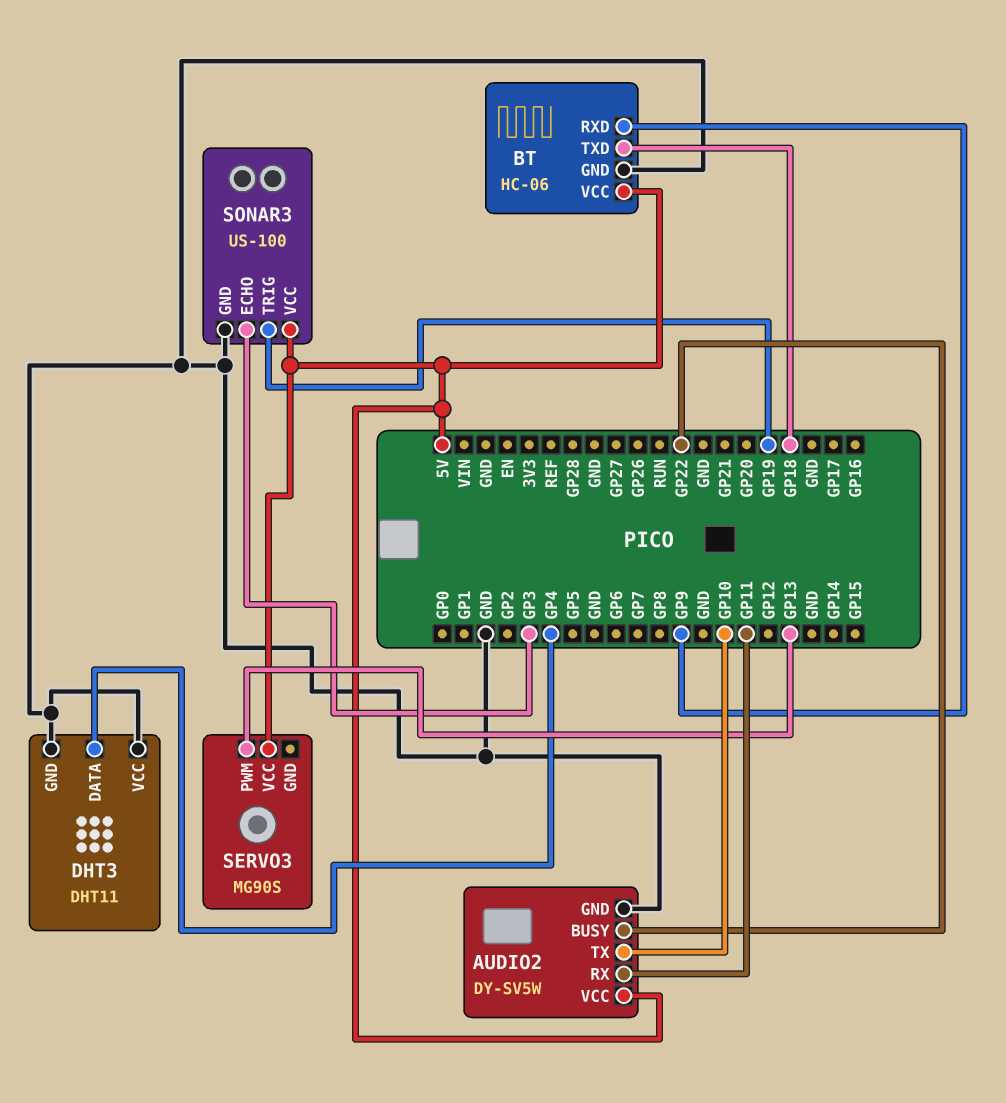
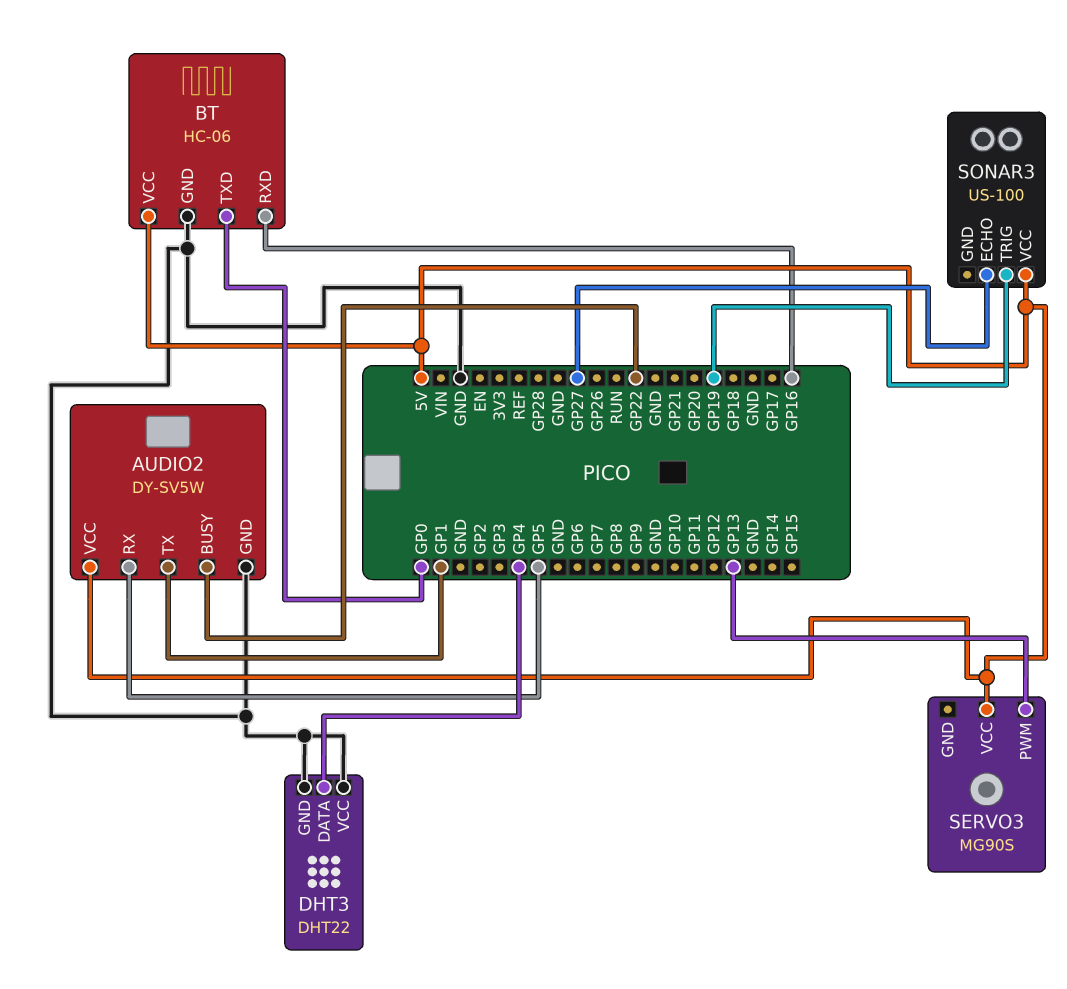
AUDIO2 pin RX: GP11 -> GP5
AUDIO2 pin TX: GP10 -> GP1
BT pin RXD: GP9 -> GP16
BT pin TXD: GP18 -> GP0
DHT3: DHT11 -> DHT22
SONAR3 pin ECHO: GP3 -> GP27
SONAR3 pin GND: GND -> none

